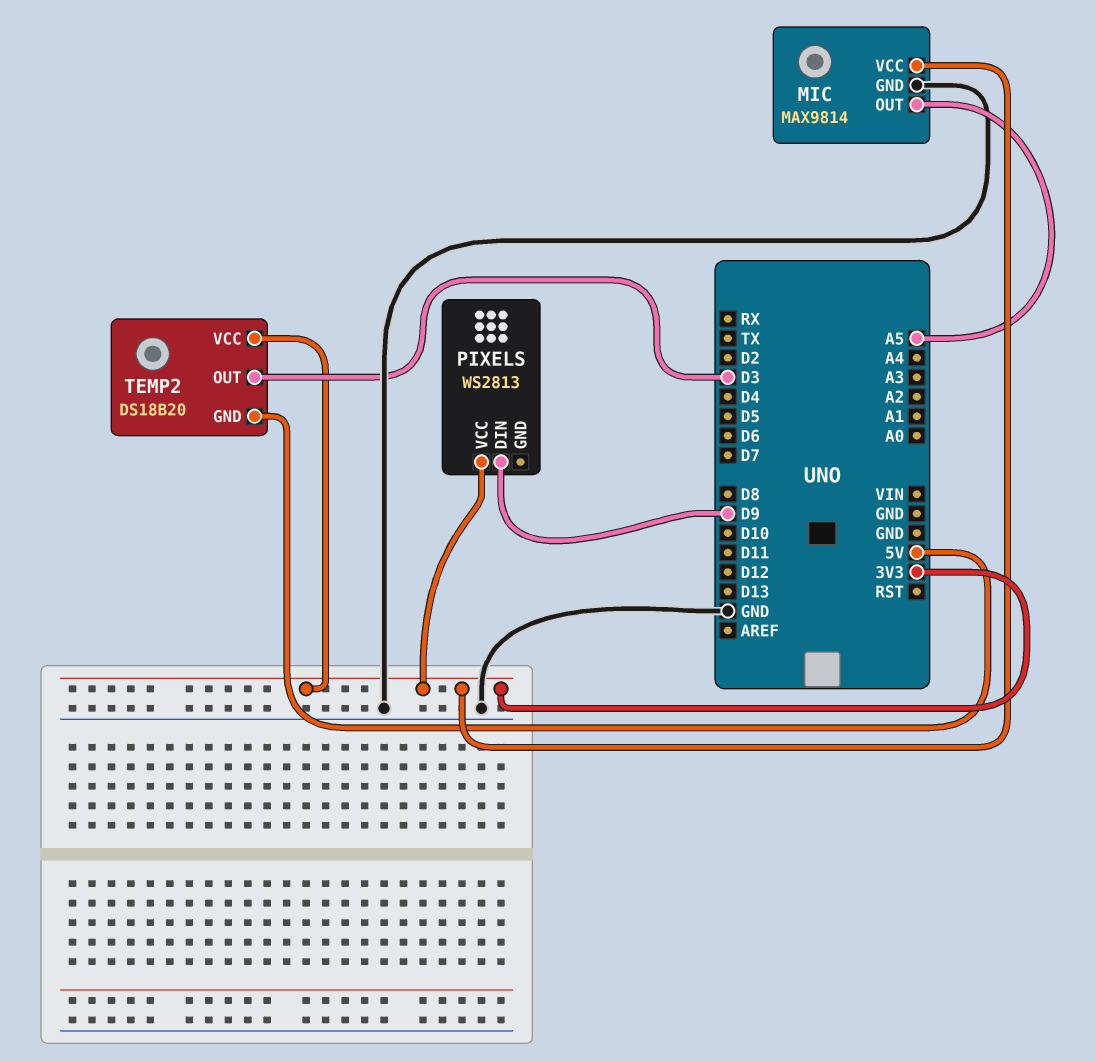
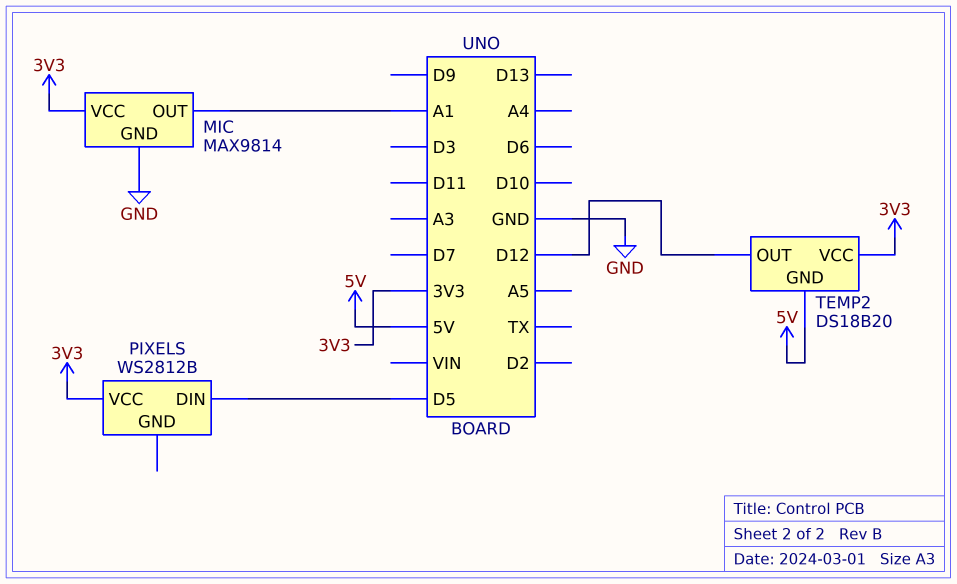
MIC pin OUT: A5 -> A1
PIXELS: WS2813 -> WS2812B
PIXELS pin DIN: D9 -> D5
TEMP2 pin OUT: D3 -> D12

